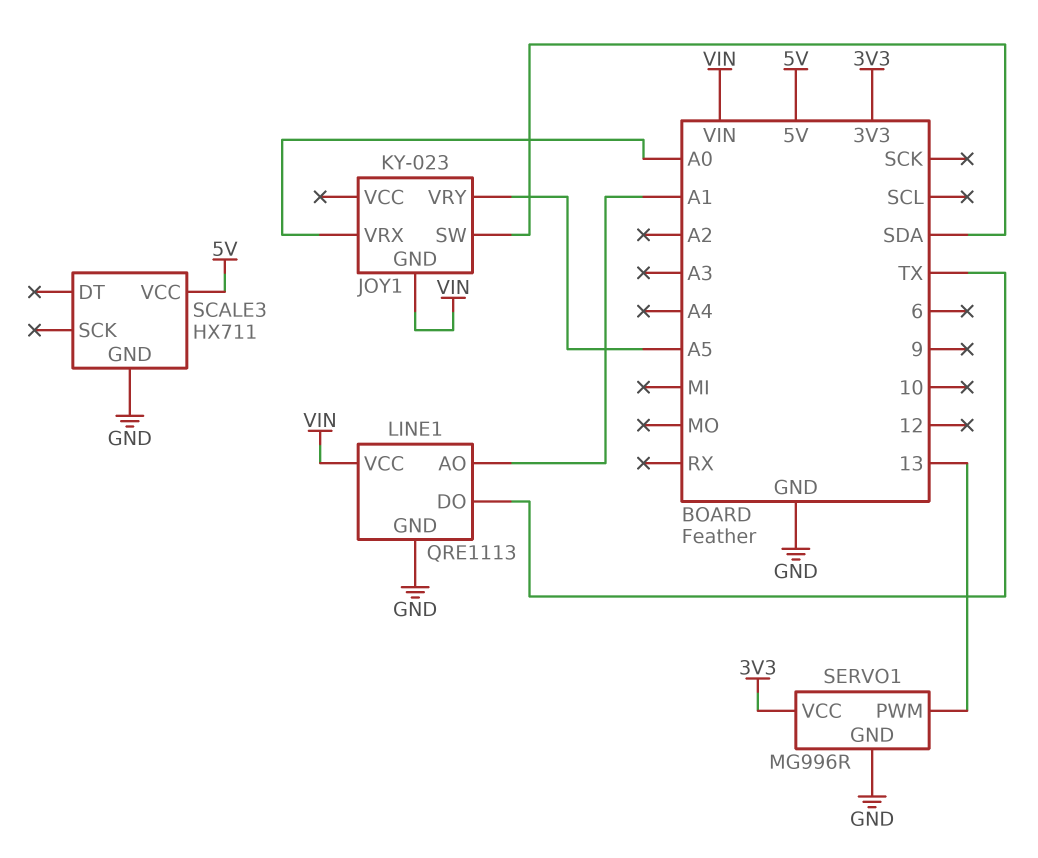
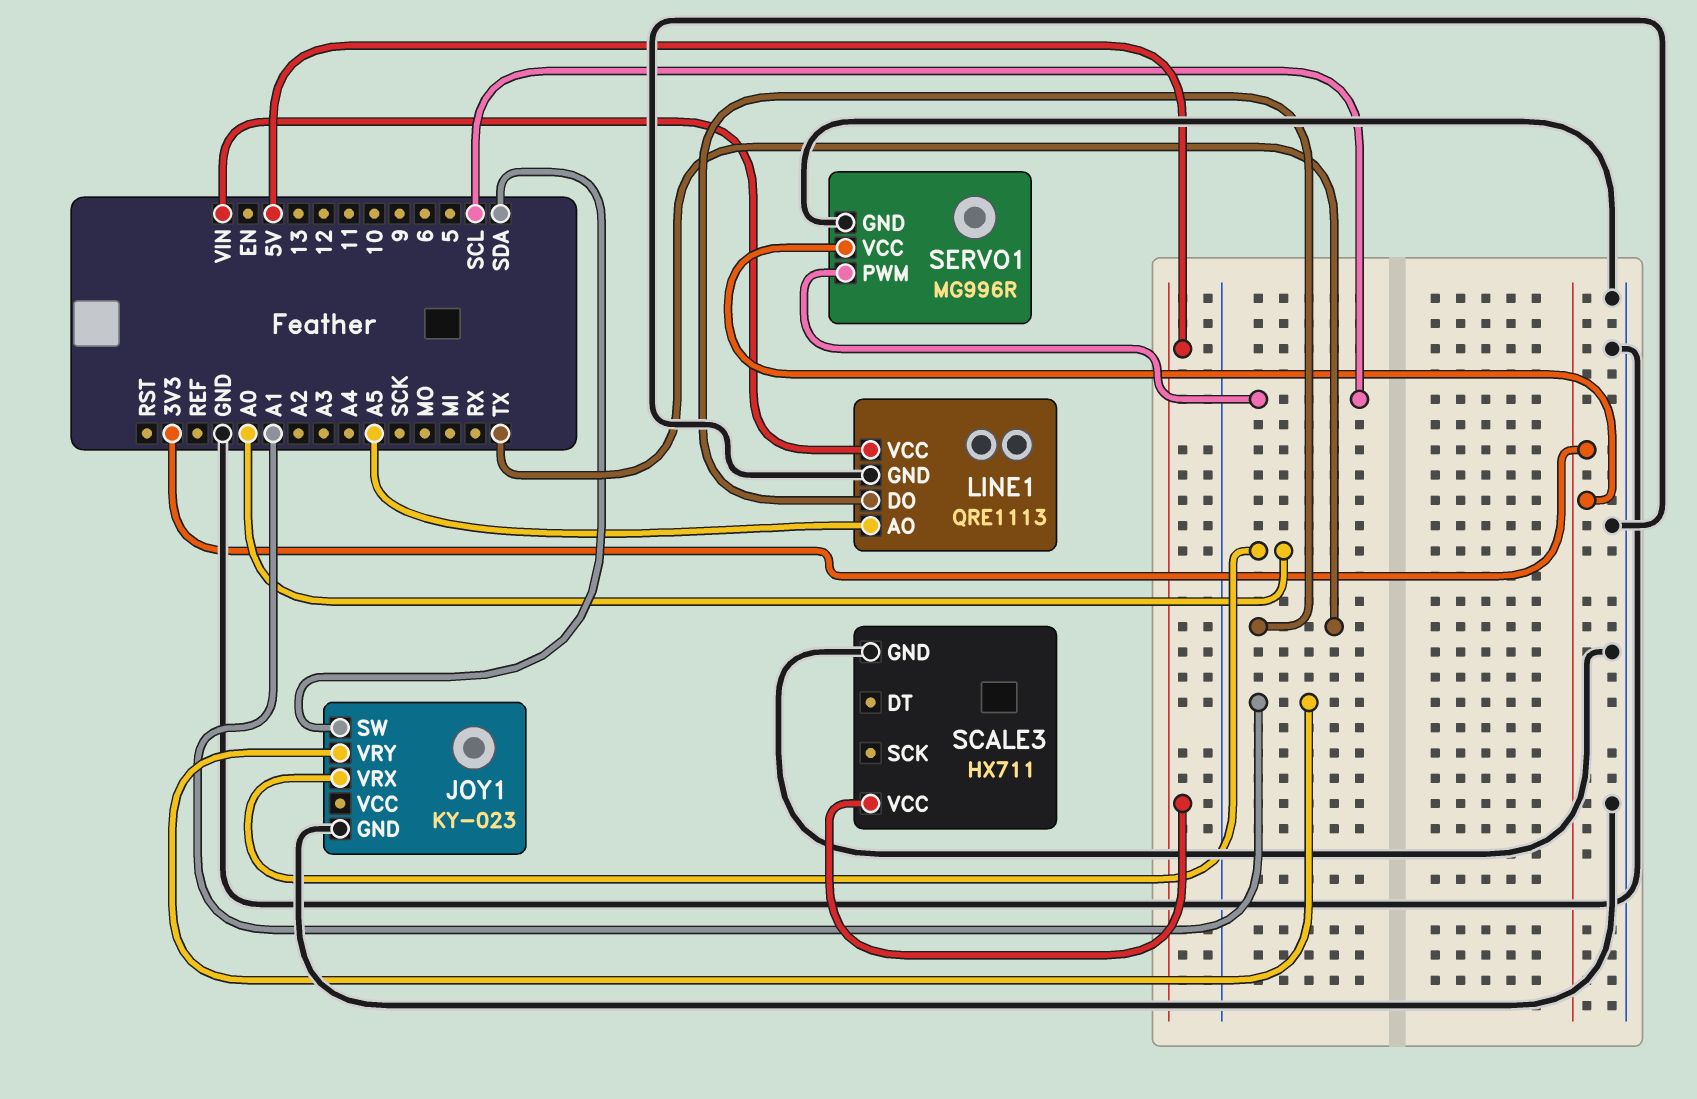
JOY1 pin GND: VIN -> GND
JOY1 pin VRY: A5 -> A1
LINE1 pin AO: A1 -> A5
SERVO1 pin PWM: 13 -> SCL

